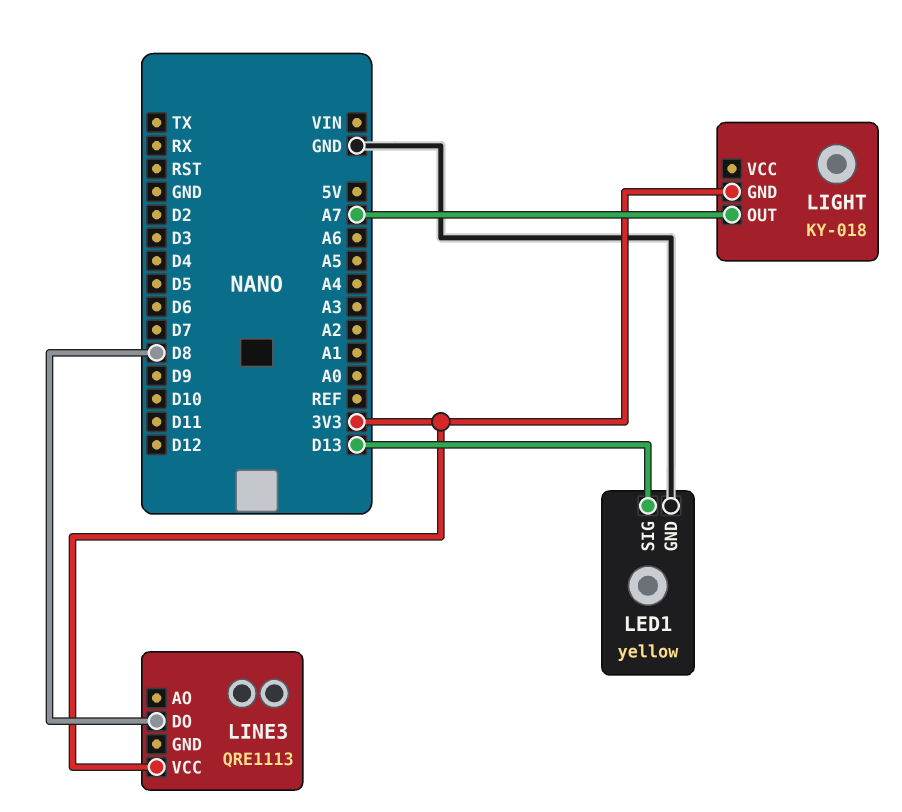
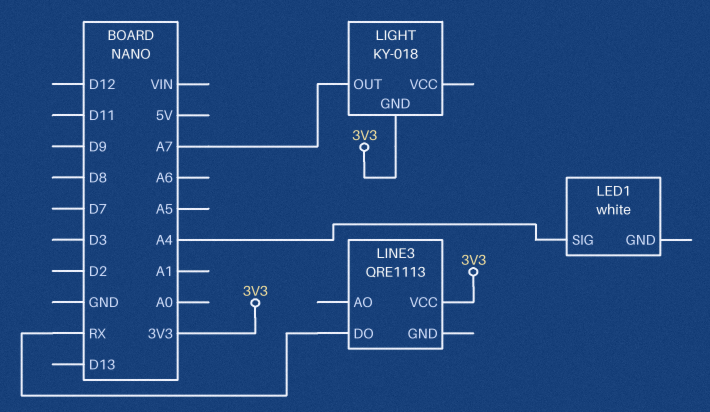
LED1: yellow -> white
LED1 pin GND: GND -> none
LED1 pin SIG: D13 -> A4
LINE3 pin DO: D8 -> RX

